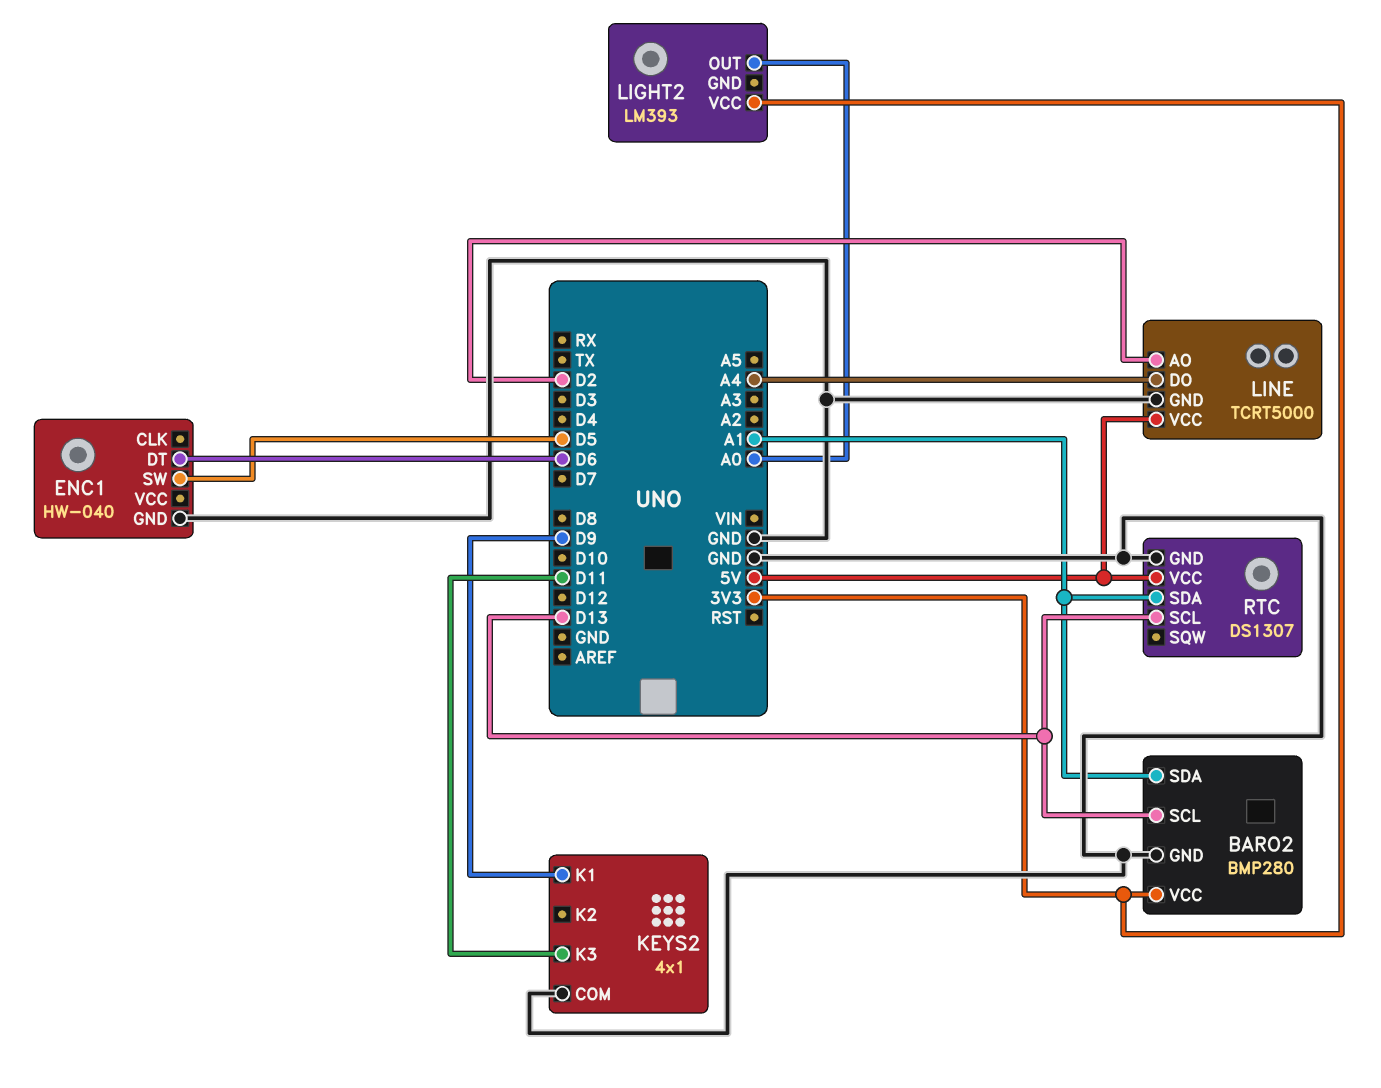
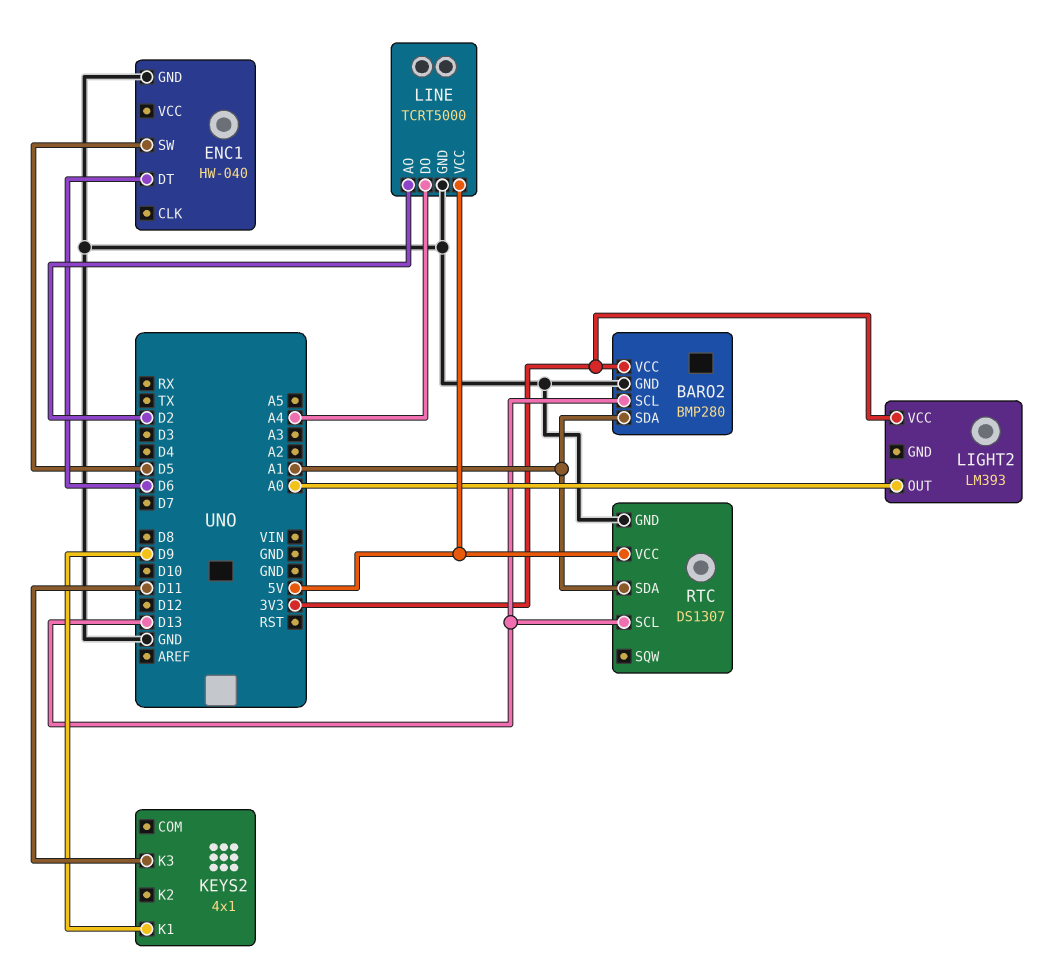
KEYS2 pin COM: GND -> none

